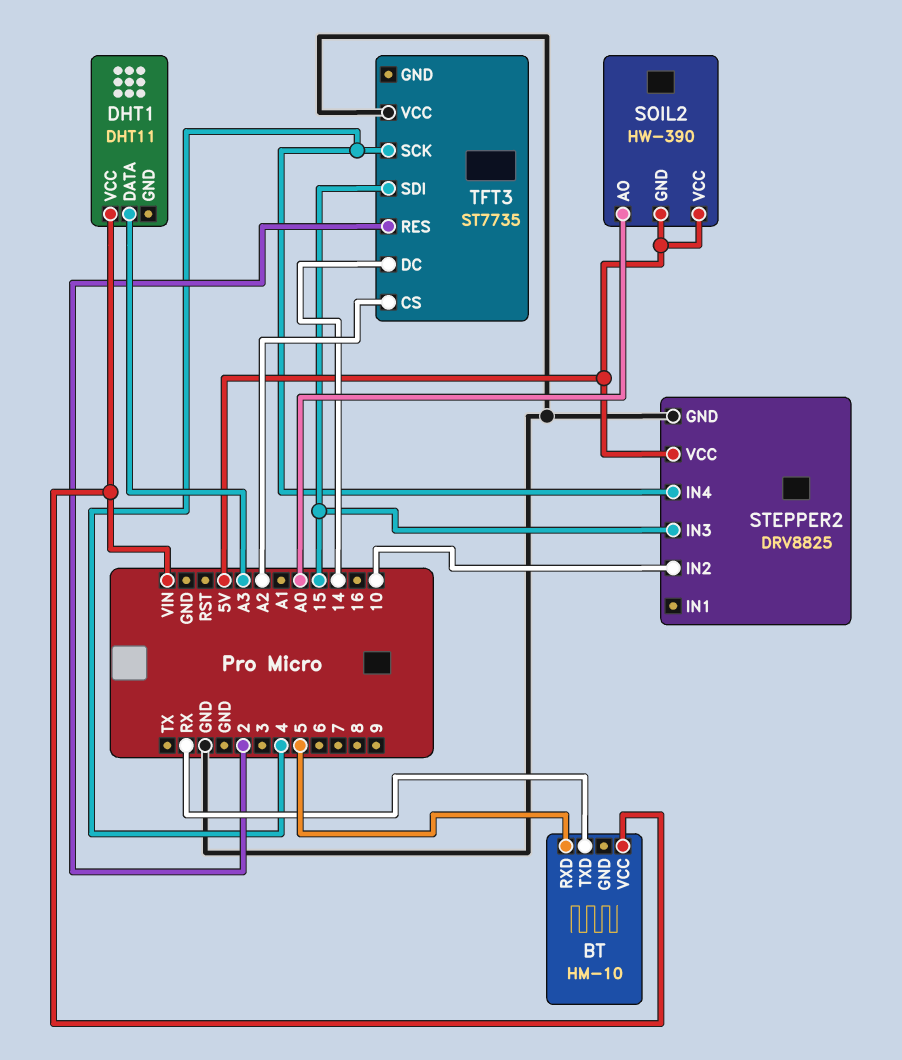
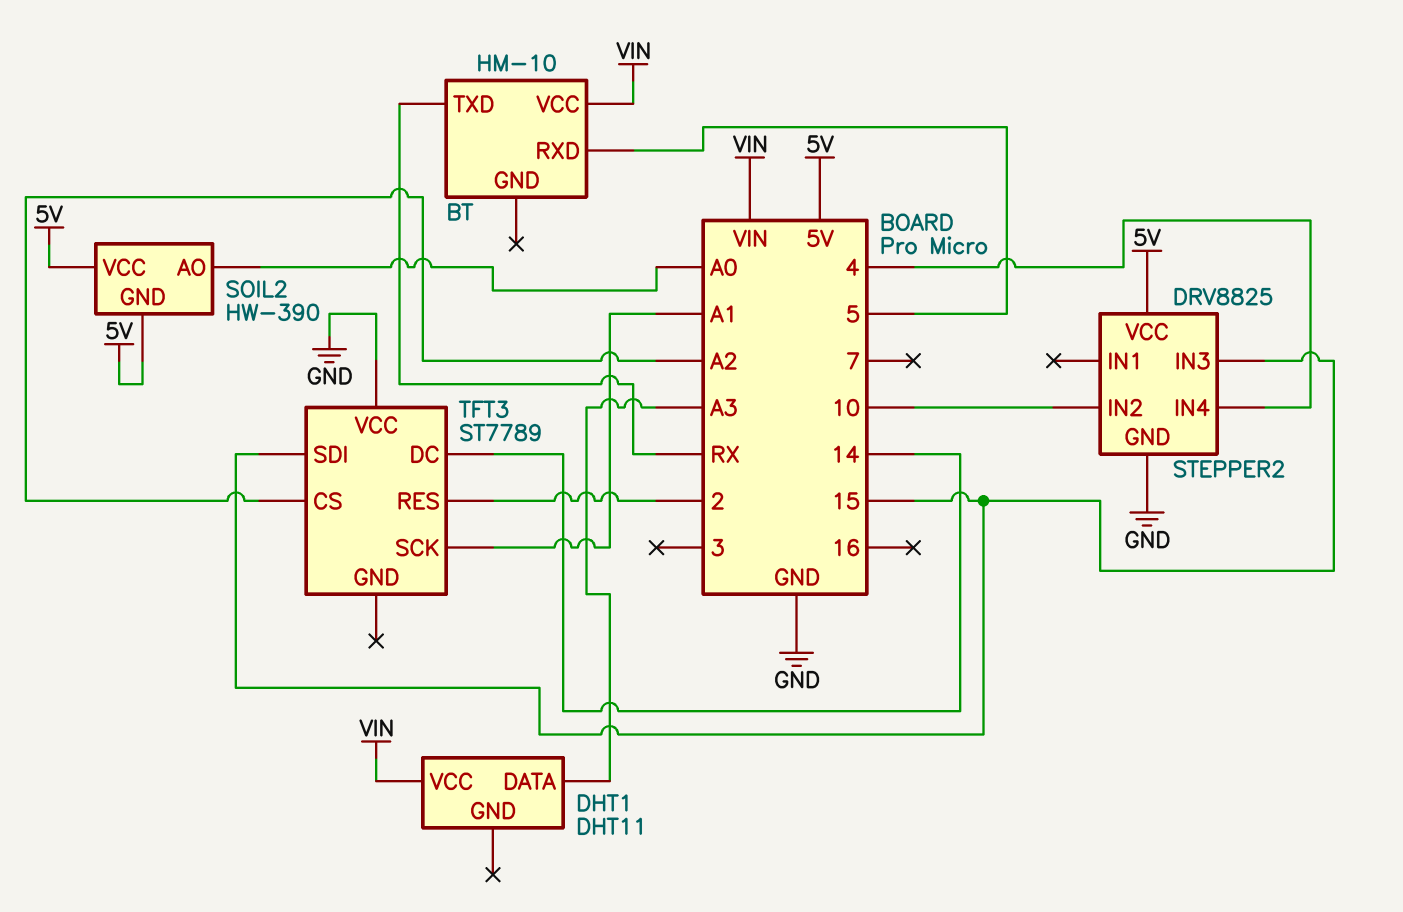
TFT3: ST7735 -> ST7789
TFT3 pin SCK: 4 -> A1

